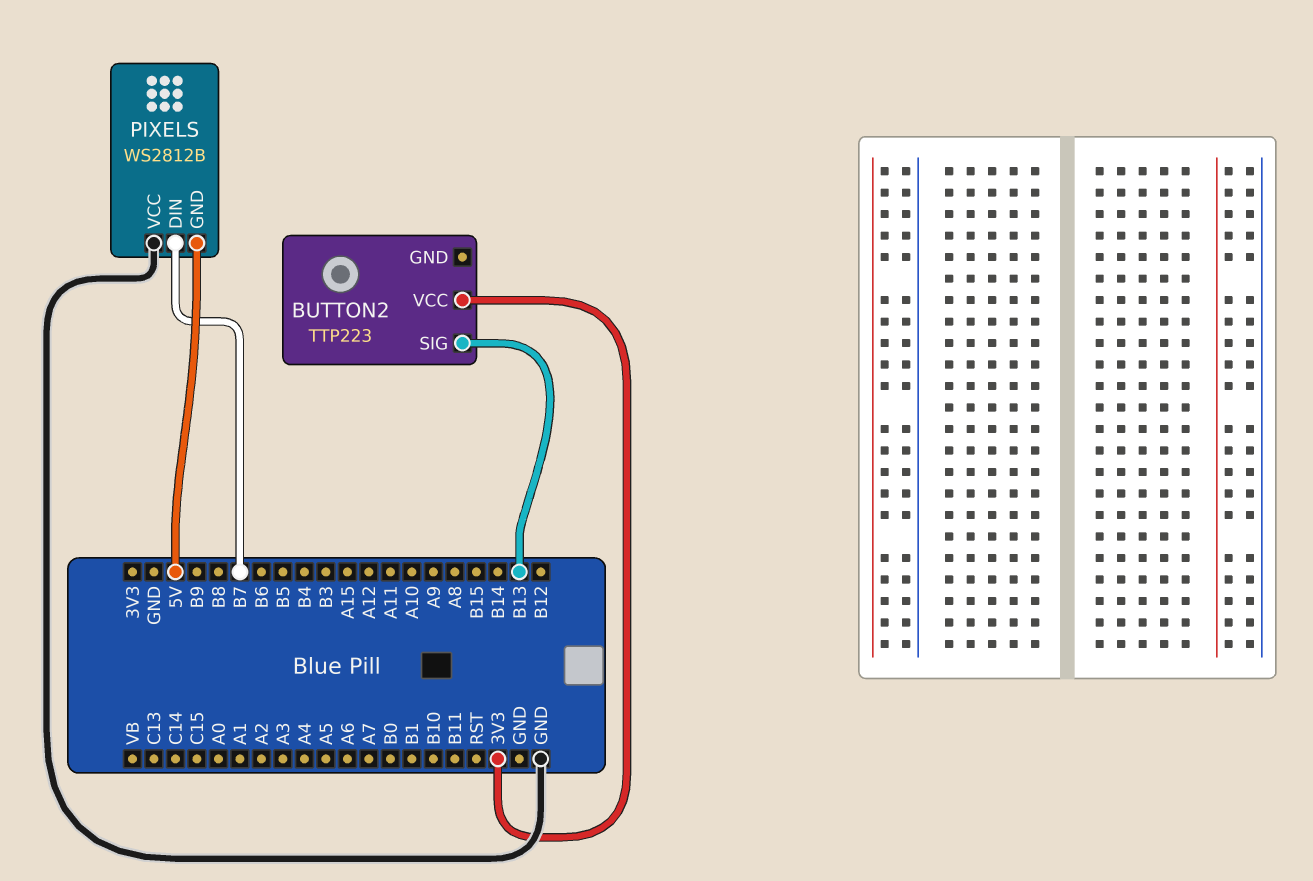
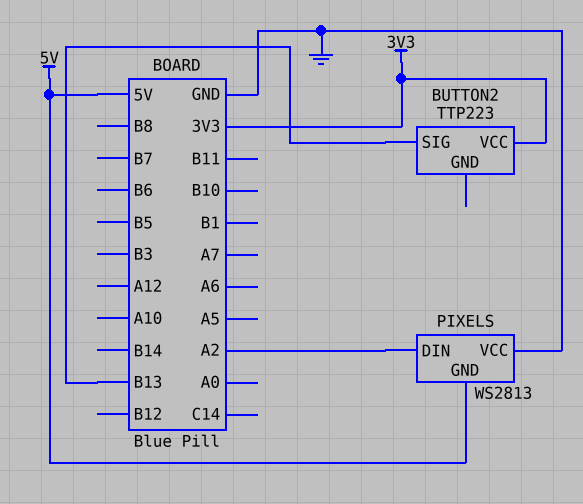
PIXELS: WS2812B -> WS2813
PIXELS pin DIN: B7 -> A2

